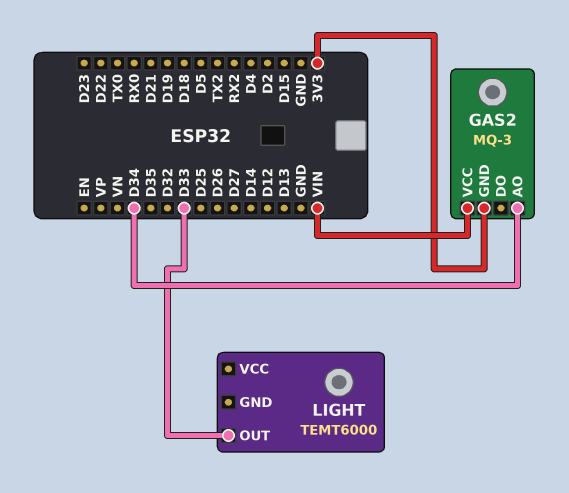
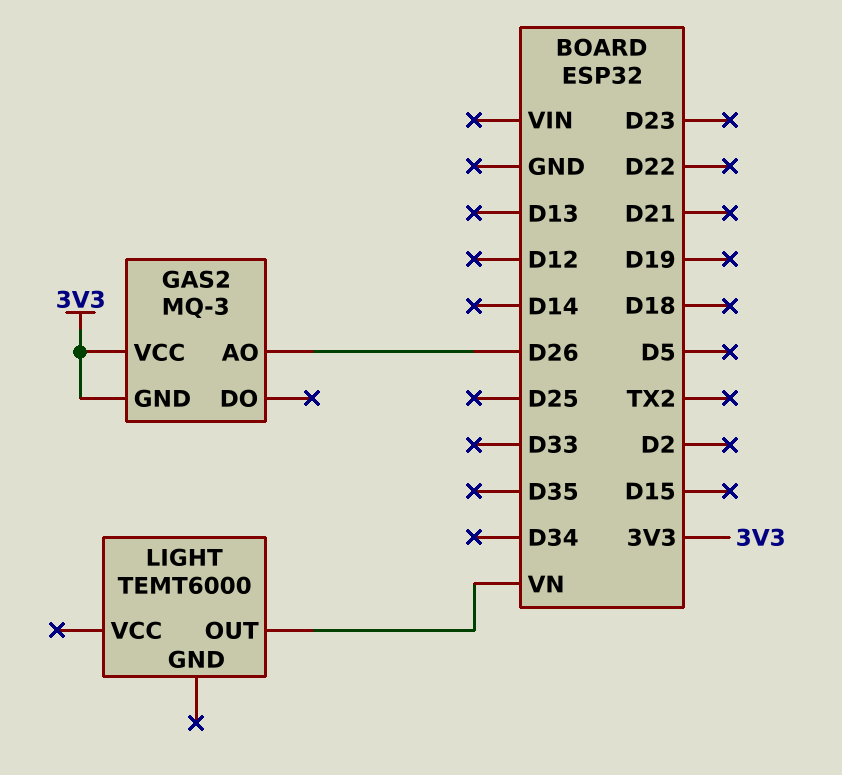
GAS2 pin AO: D34 -> D26
GAS2 pin VCC: VIN -> 3V3
LIGHT pin OUT: D33 -> VN

